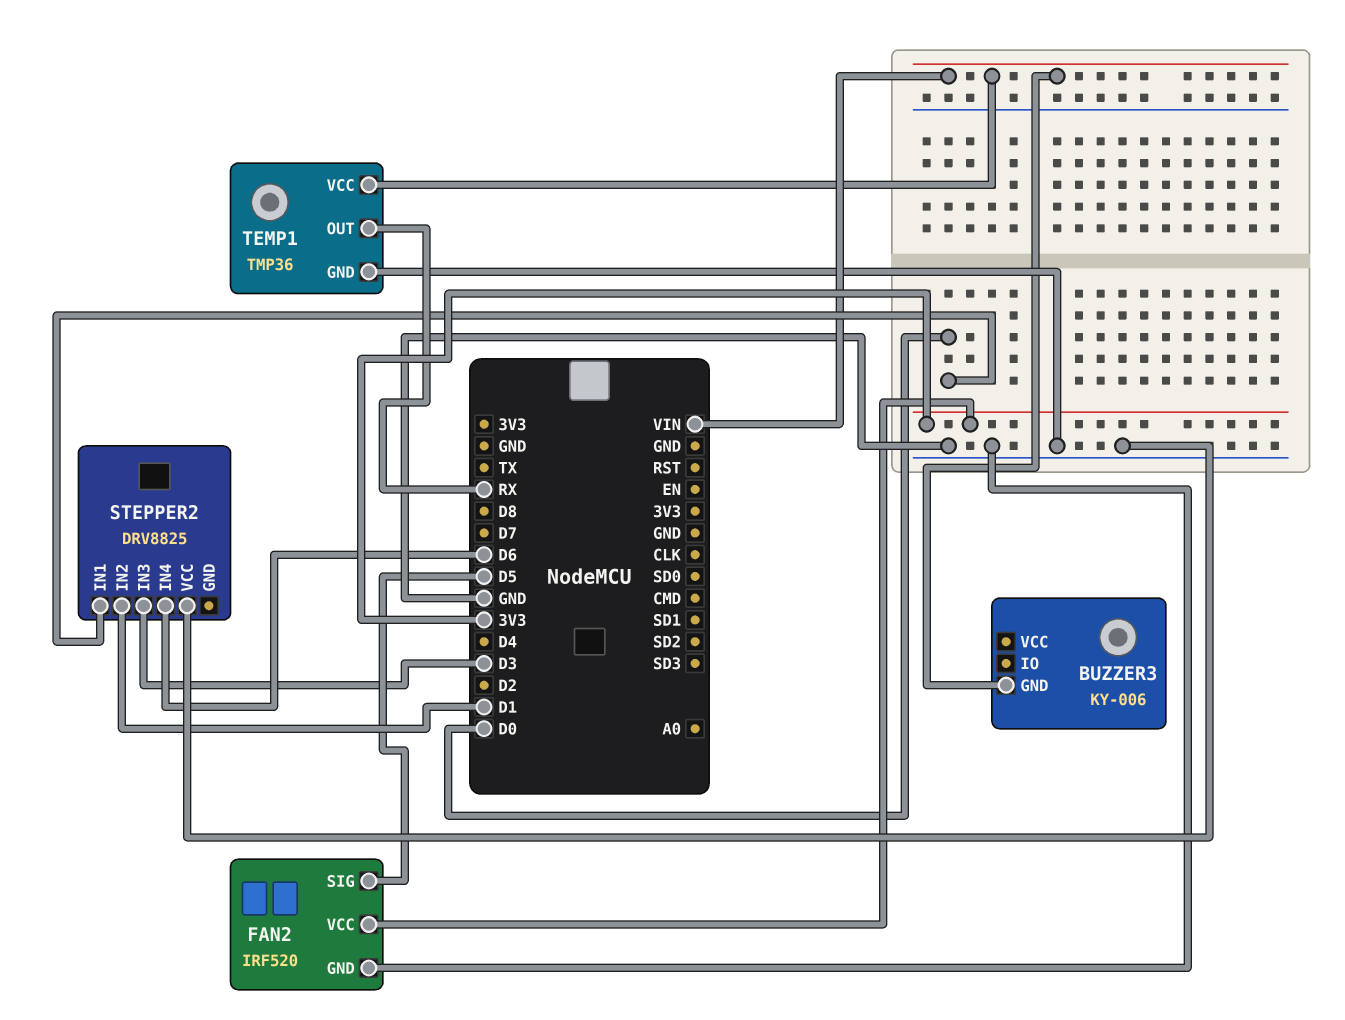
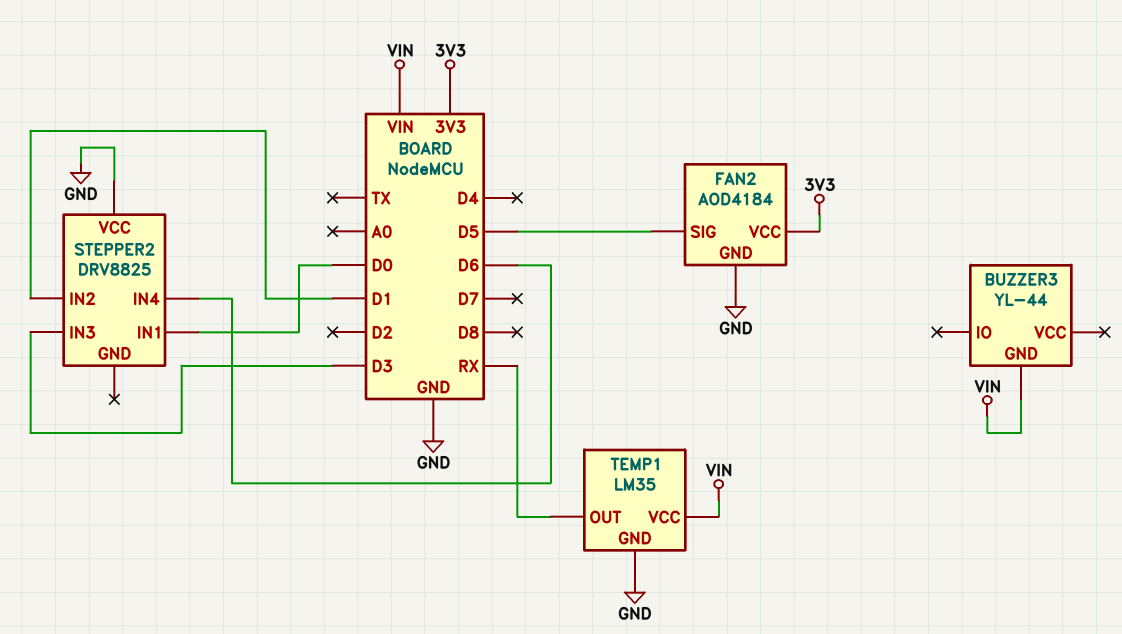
BUZZER3: KY-006 -> YL-44
FAN2: IRF520 -> AOD4184
TEMP1: TMP36 -> LM35

